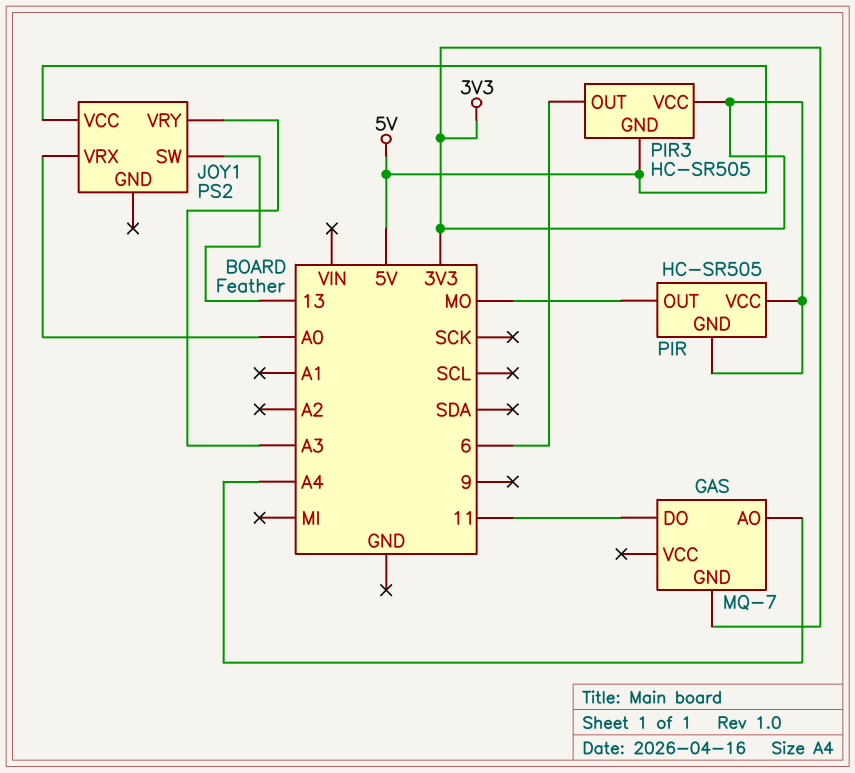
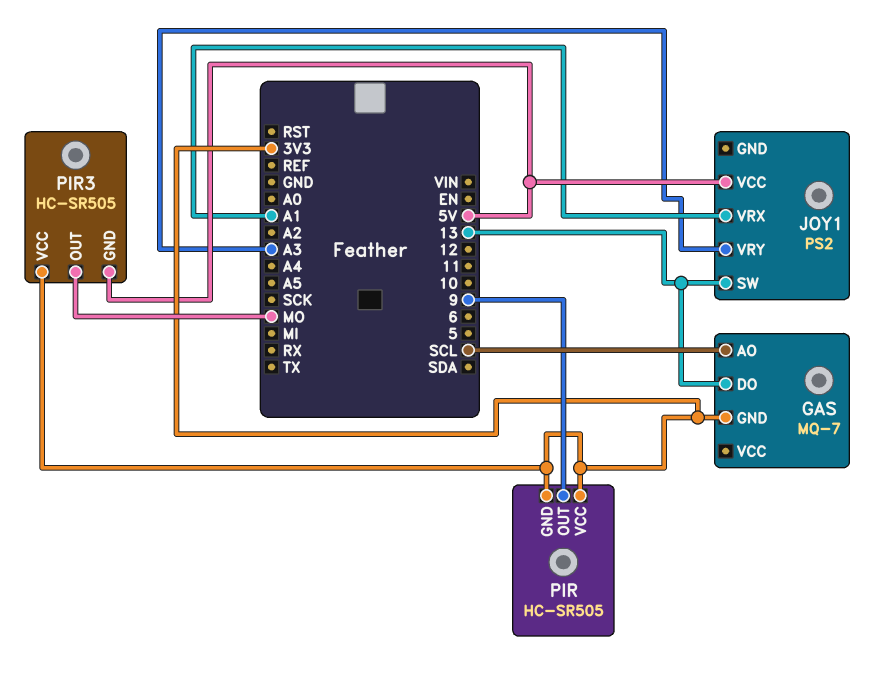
GAS pin AO: A4 -> SCL
GAS pin DO: 11 -> 13
JOY1 pin VRX: A0 -> A1
PIR pin OUT: MO -> 9
PIR3 pin OUT: 6 -> MO

